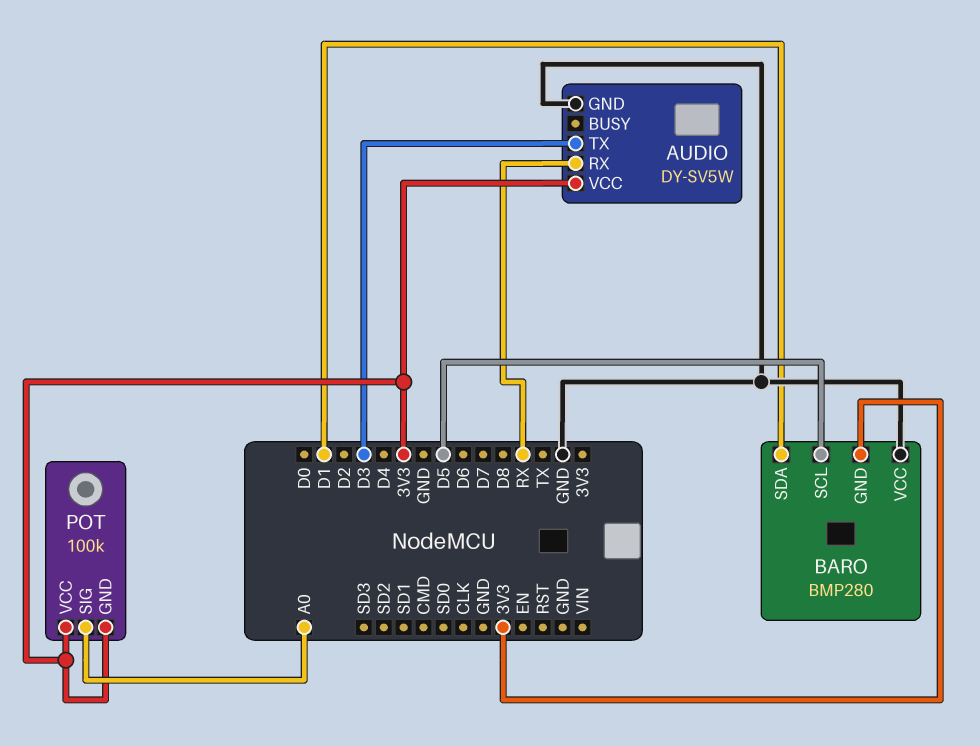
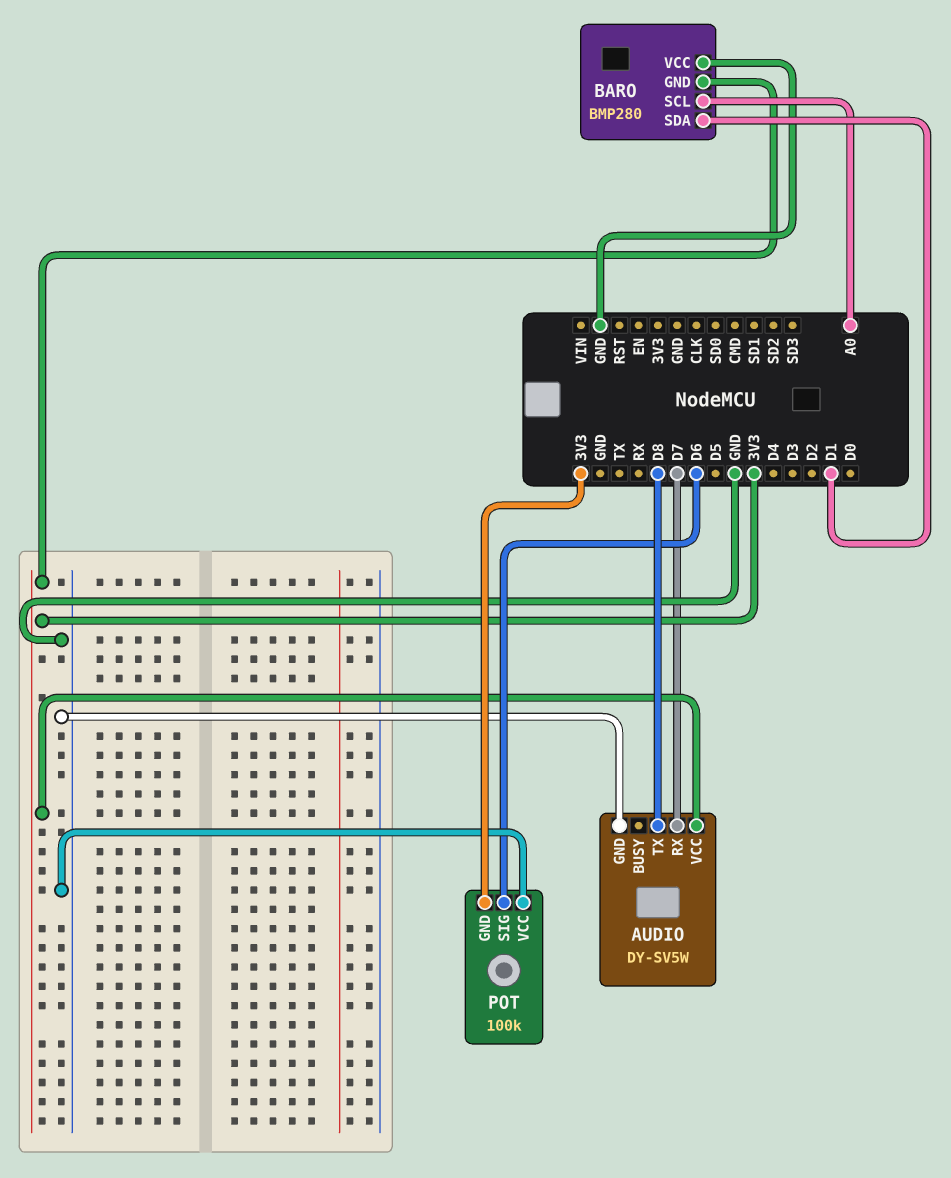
AUDIO pin RX: RX -> D7
AUDIO pin TX: D3 -> D8
BARO pin SCL: D5 -> A0
POT pin SIG: A0 -> D6
POT pin VCC: 3V3 -> GND

